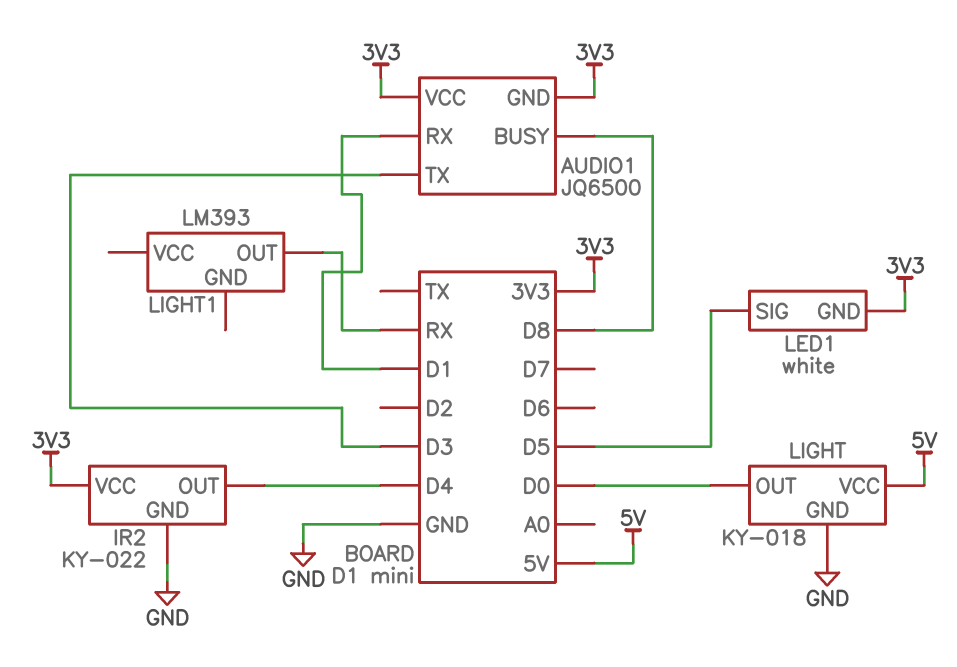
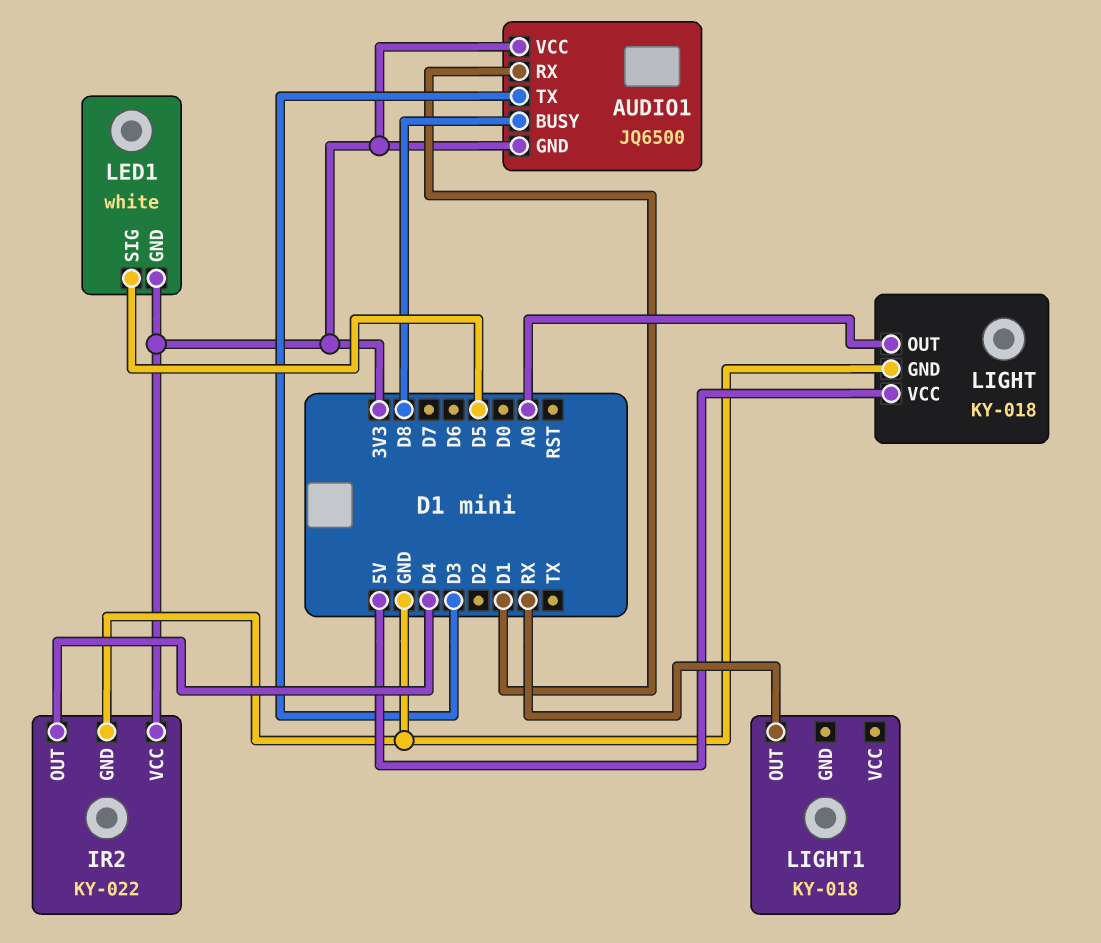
LIGHT pin OUT: D0 -> A0
LIGHT1: LM393 -> KY-018

